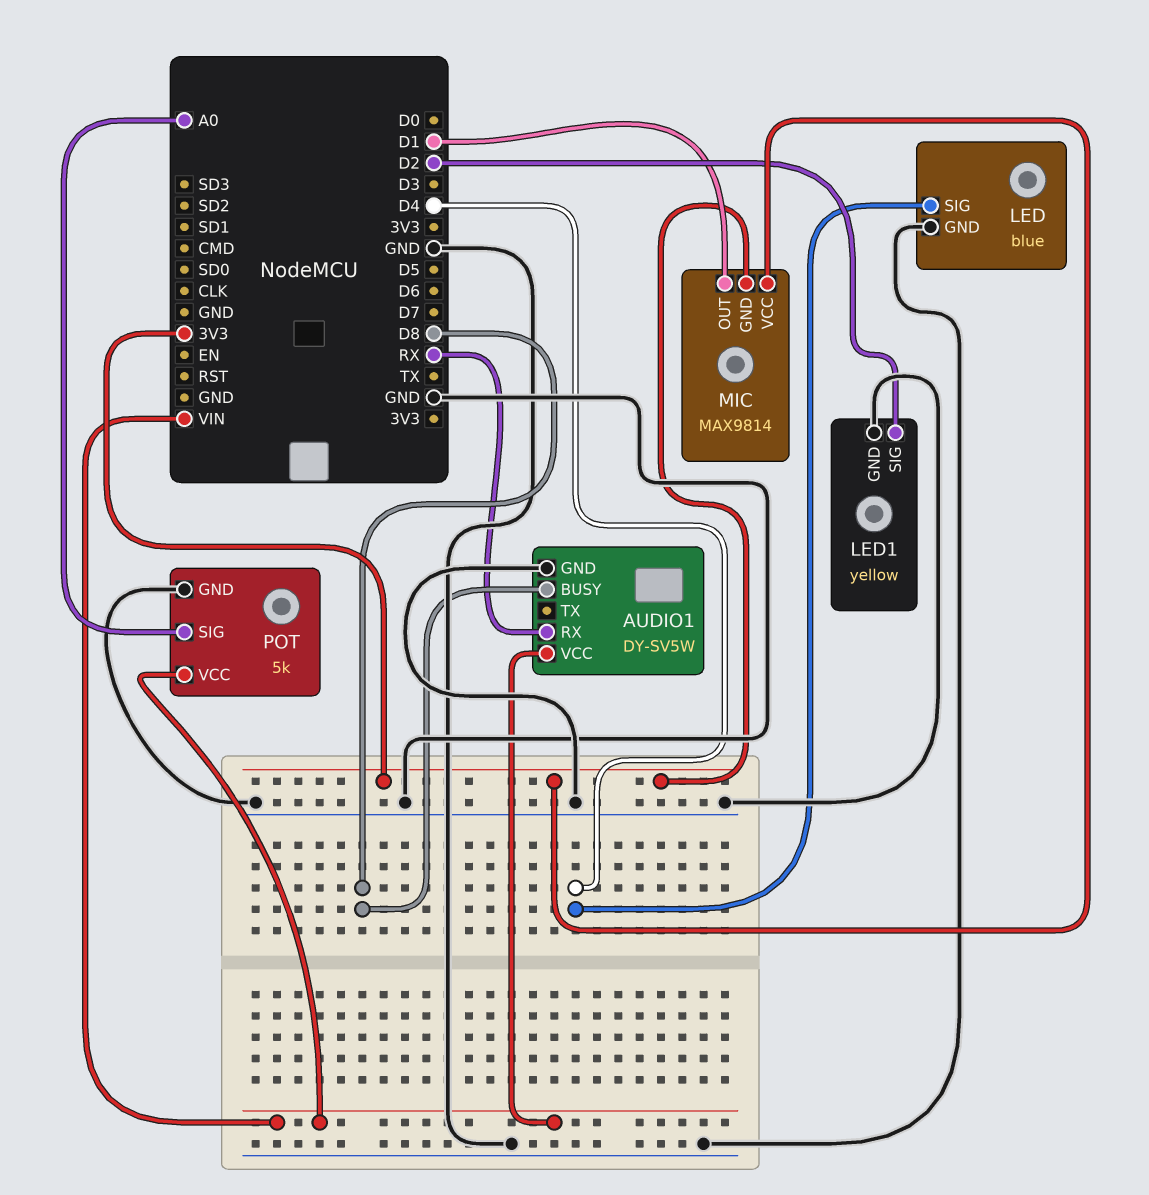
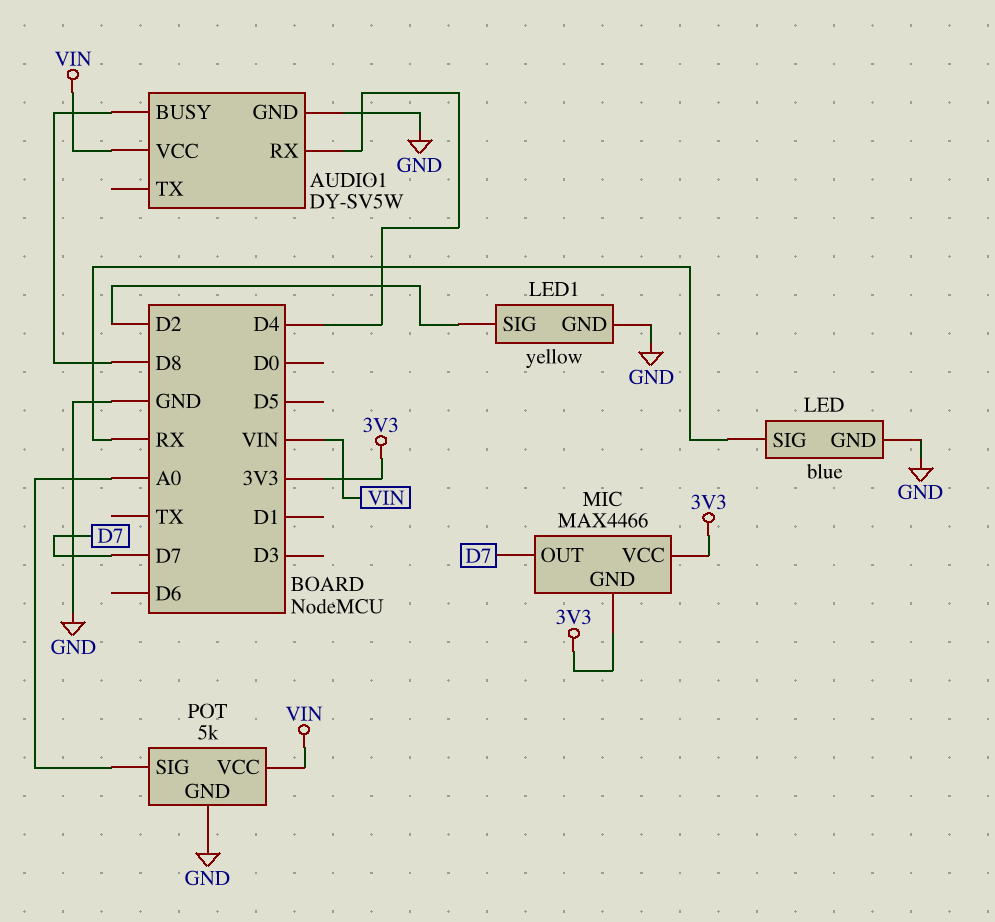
AUDIO1 pin RX: RX -> D4
LED pin SIG: D4 -> RX
MIC: MAX9814 -> MAX4466
MIC pin OUT: D1 -> D7

